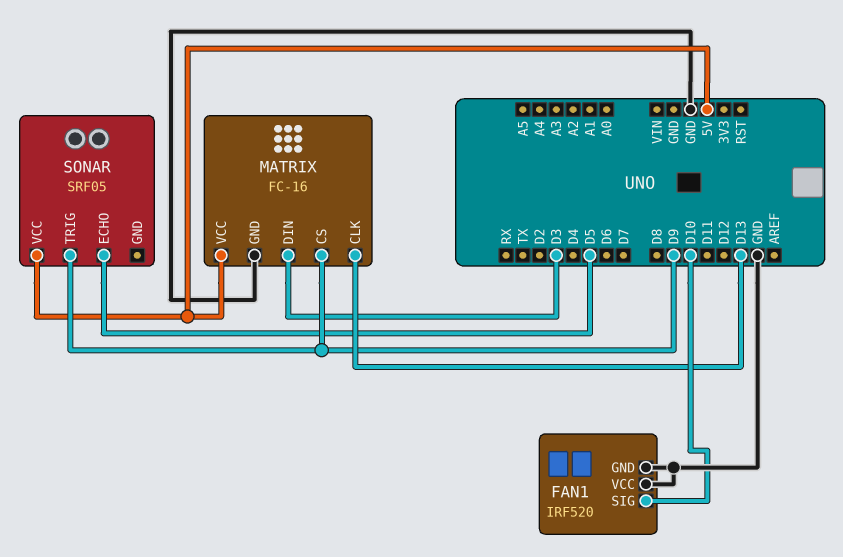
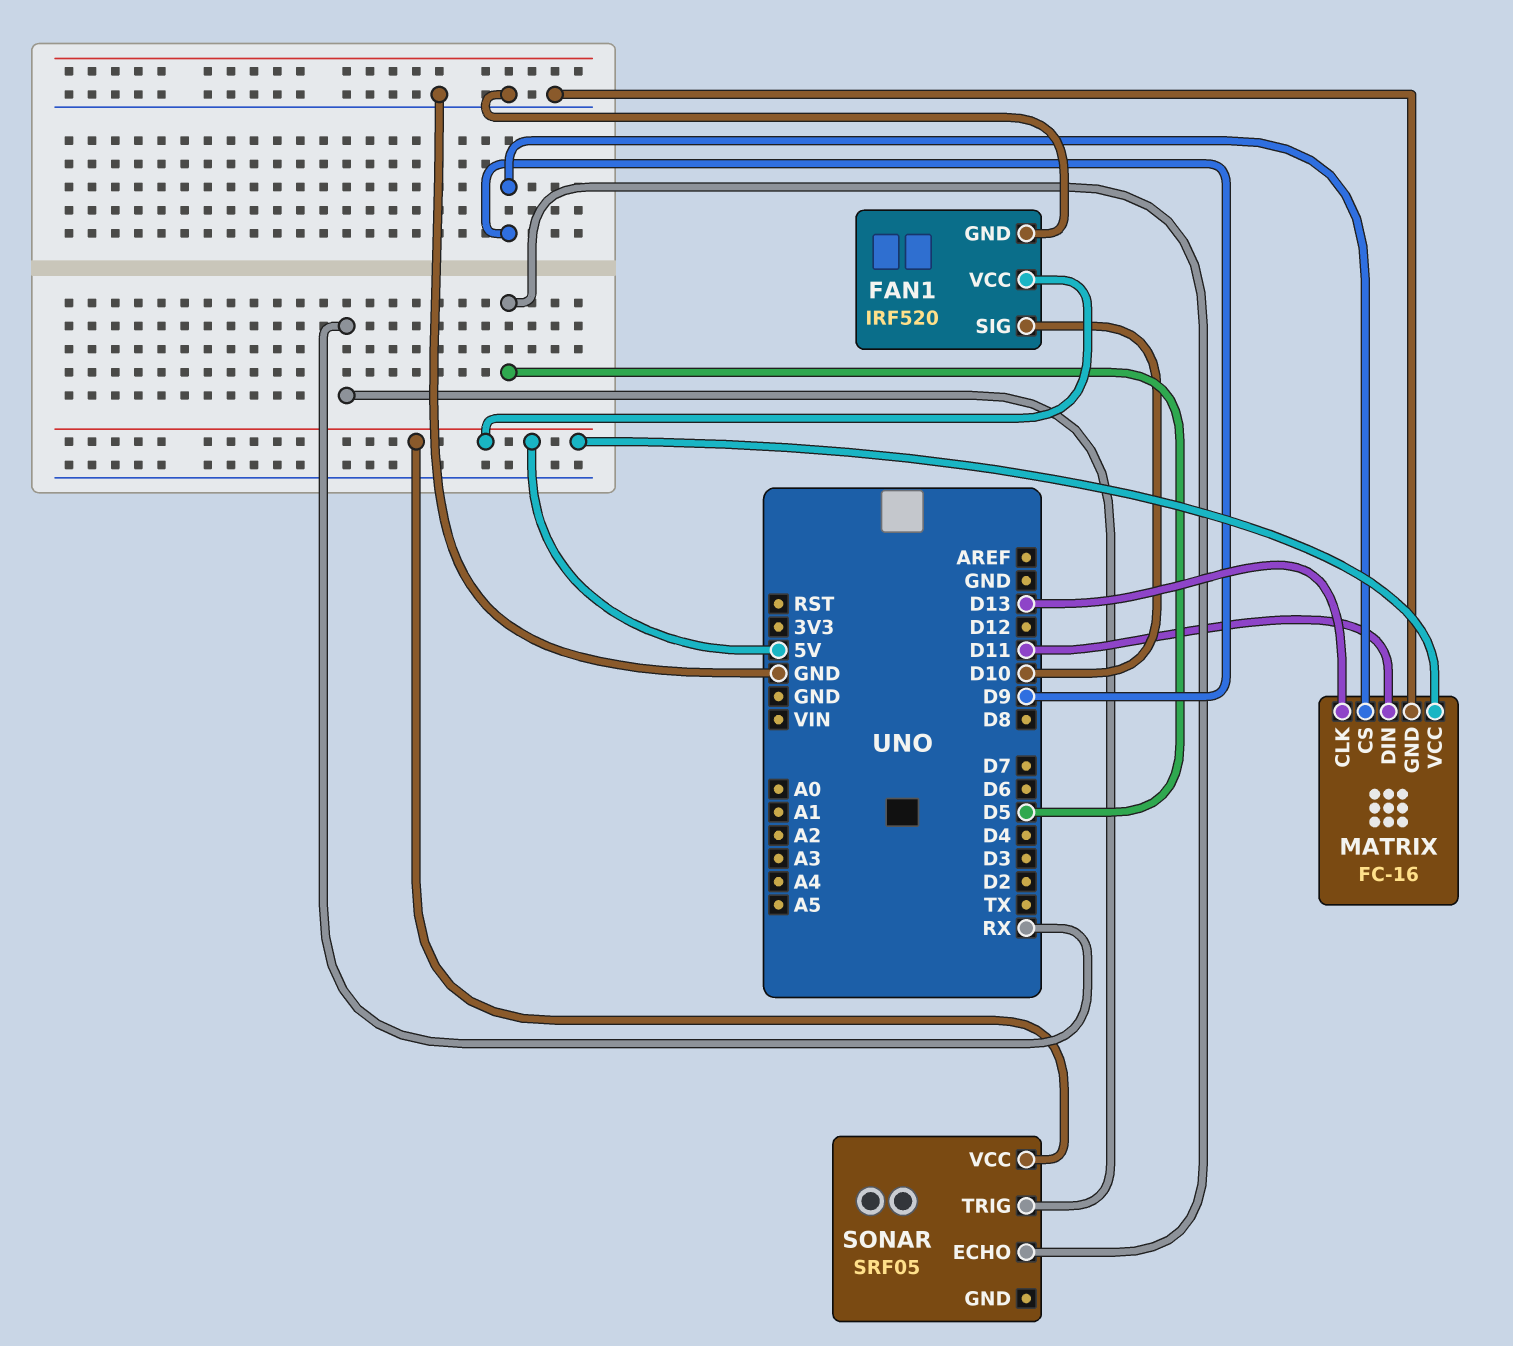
FAN1 pin VCC: GND -> 5V
MATRIX pin DIN: D3 -> D11
SONAR pin TRIG: D9 -> RX

